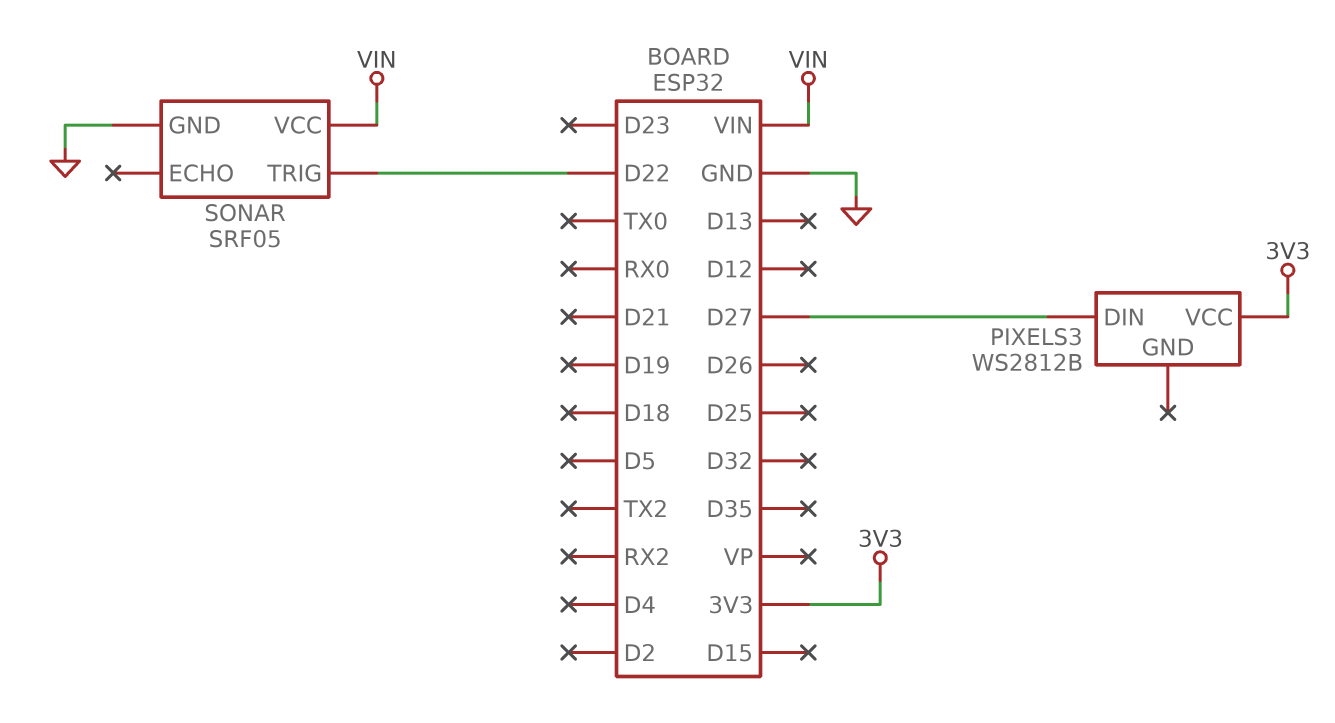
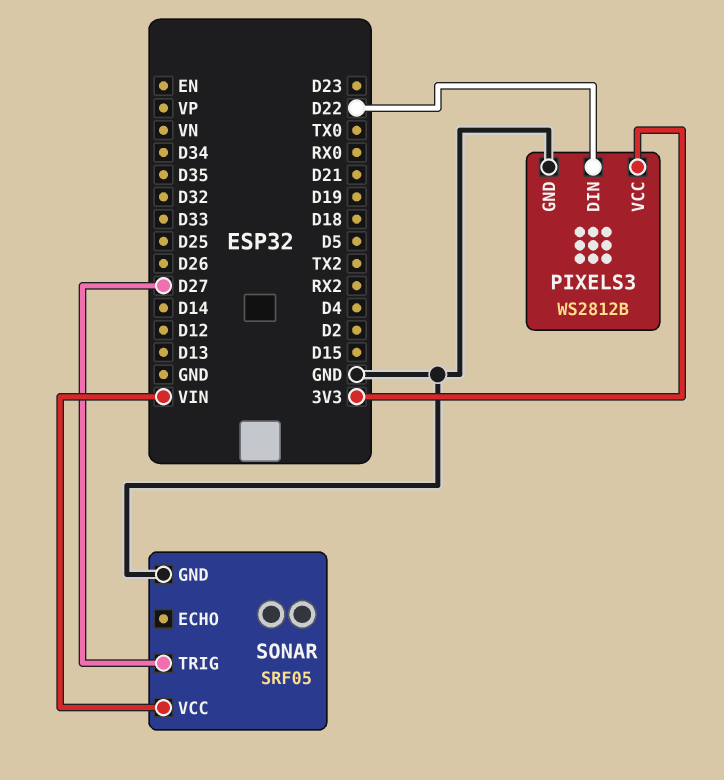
PIXELS3 pin DIN: D27 -> D22
PIXELS3 pin GND: none -> GND
SONAR pin TRIG: D22 -> D27

